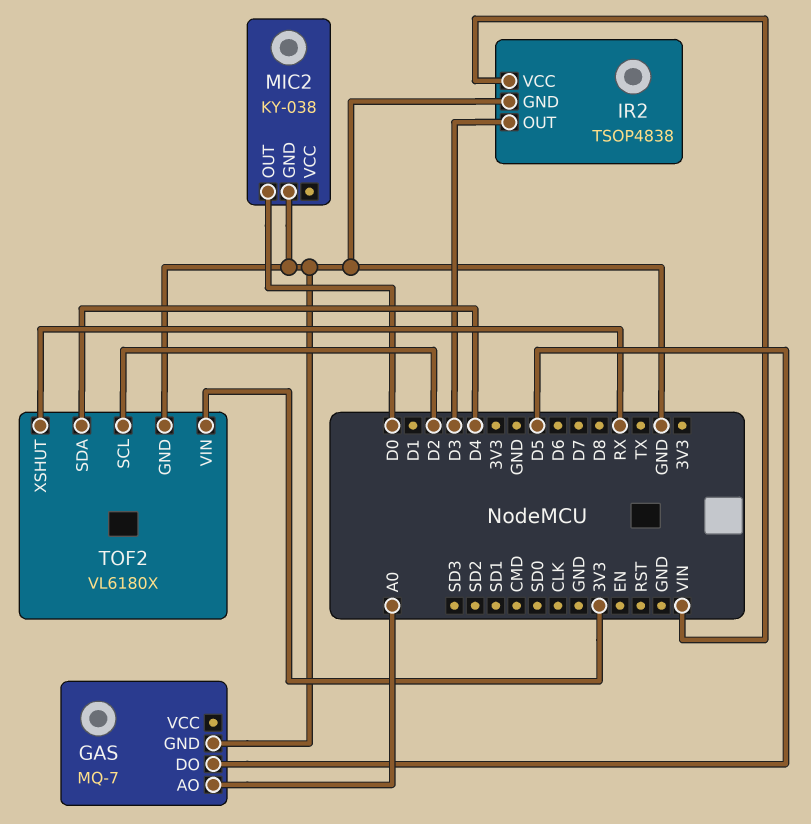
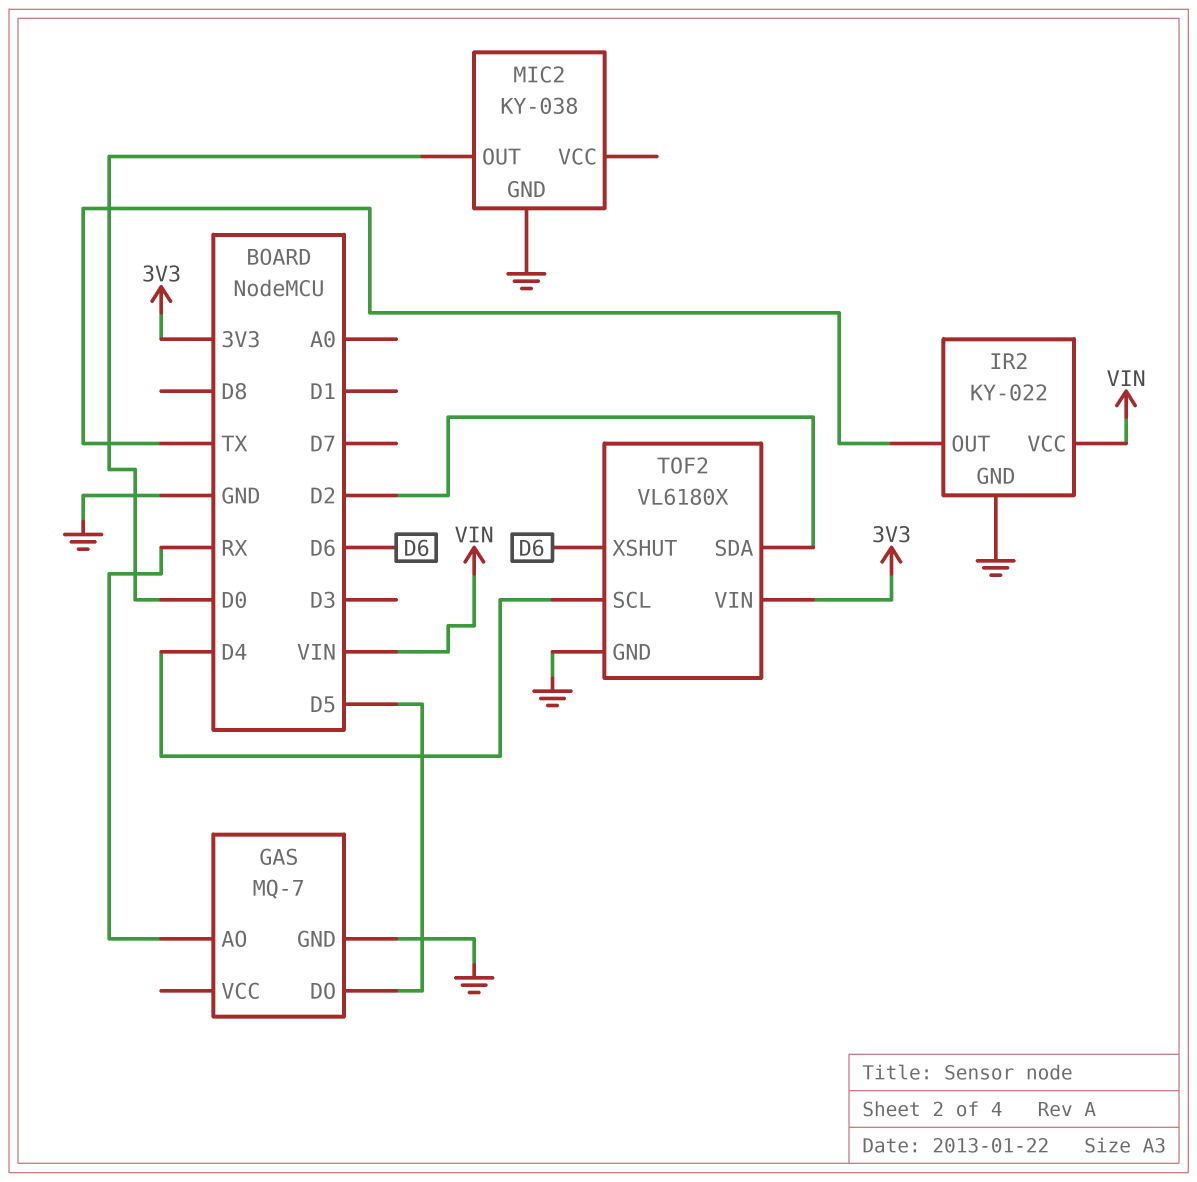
GAS pin AO: A0 -> RX
IR2: TSOP4838 -> KY-022
IR2 pin OUT: D3 -> TX
TOF2 pin SCL: D2 -> D4
TOF2 pin SDA: D4 -> D2
TOF2 pin XSHUT: RX -> D6

